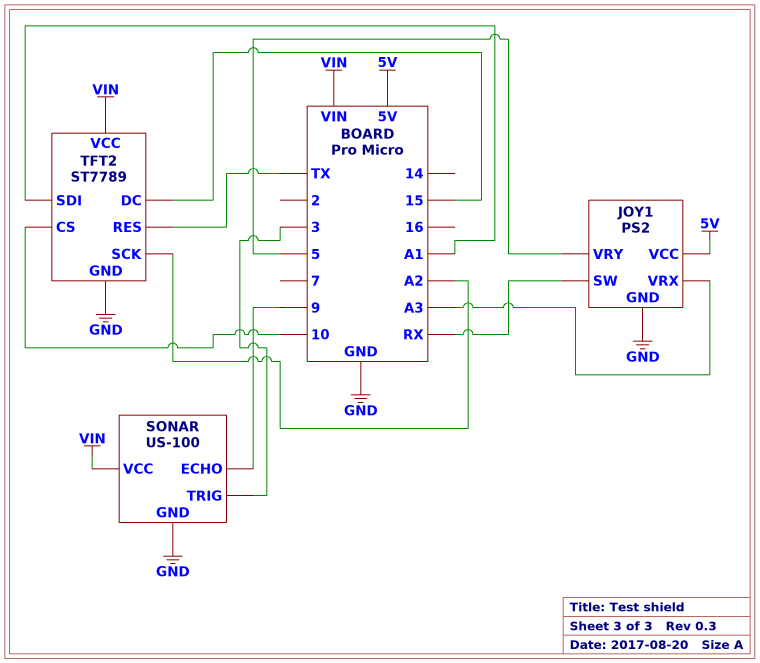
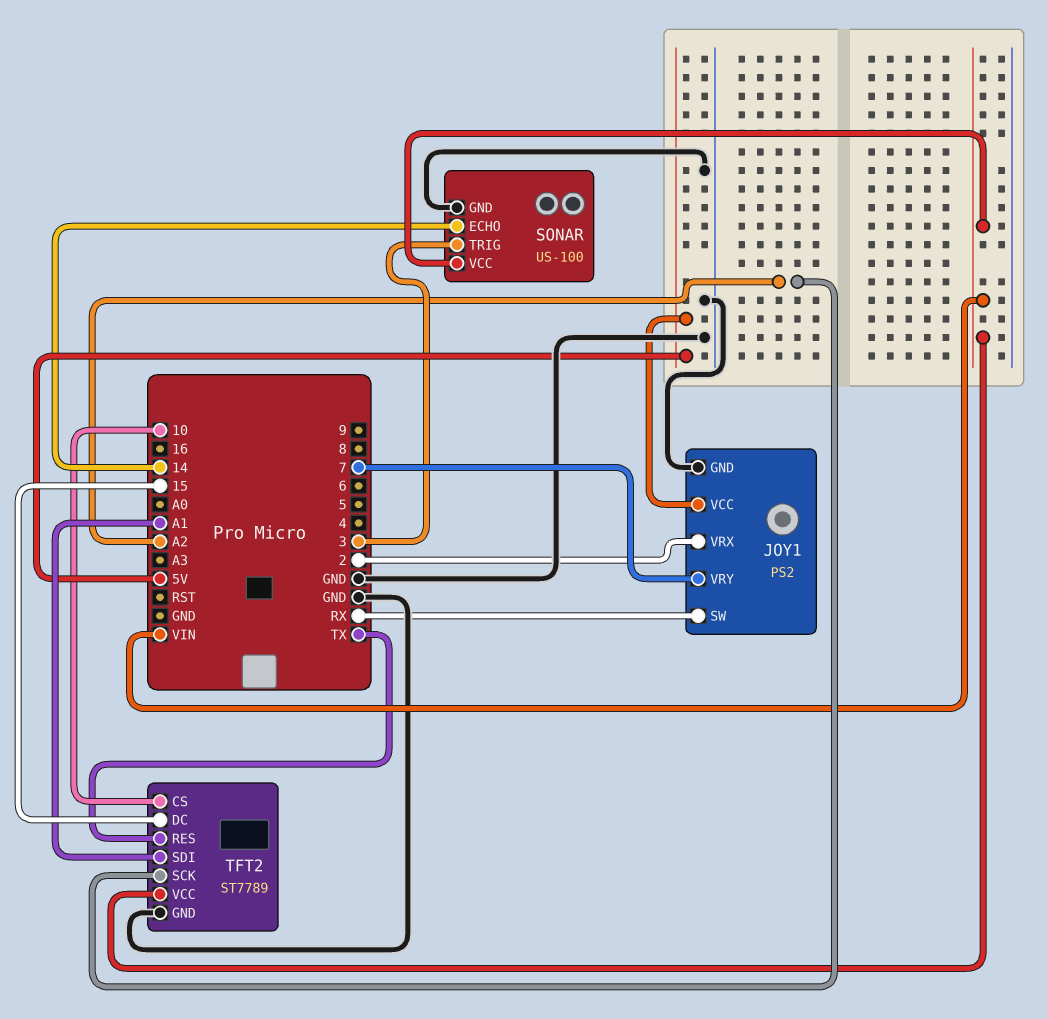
JOY1 pin VRX: A3 -> 2
JOY1 pin VRY: 5 -> 7
SONAR pin ECHO: 9 -> 14

